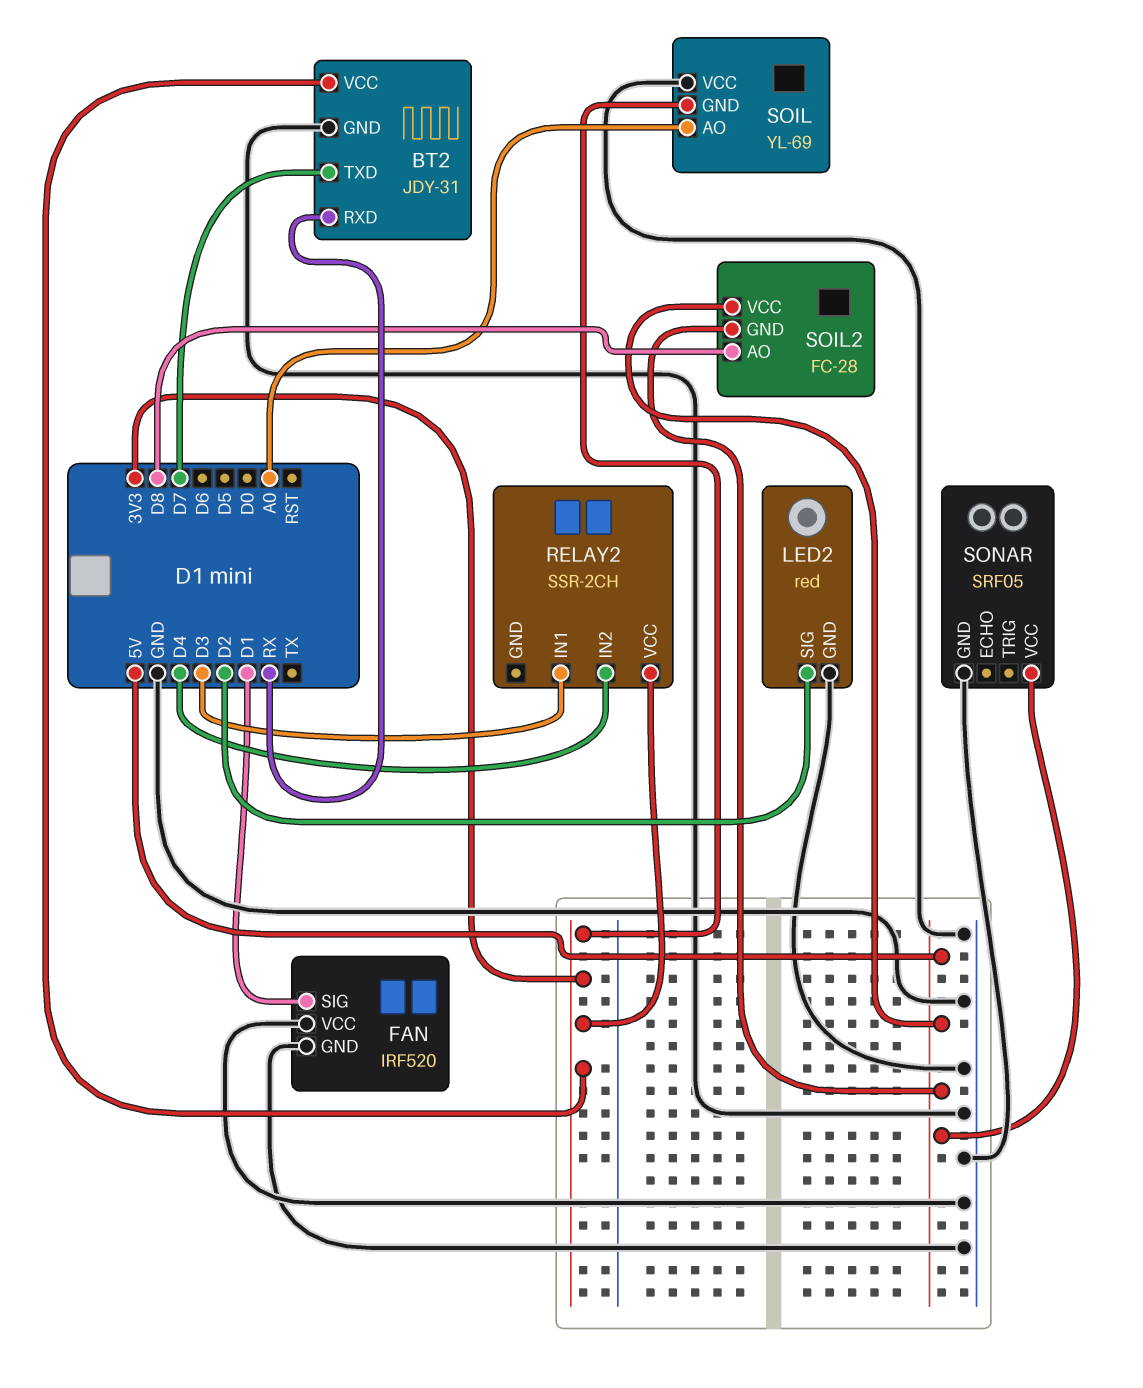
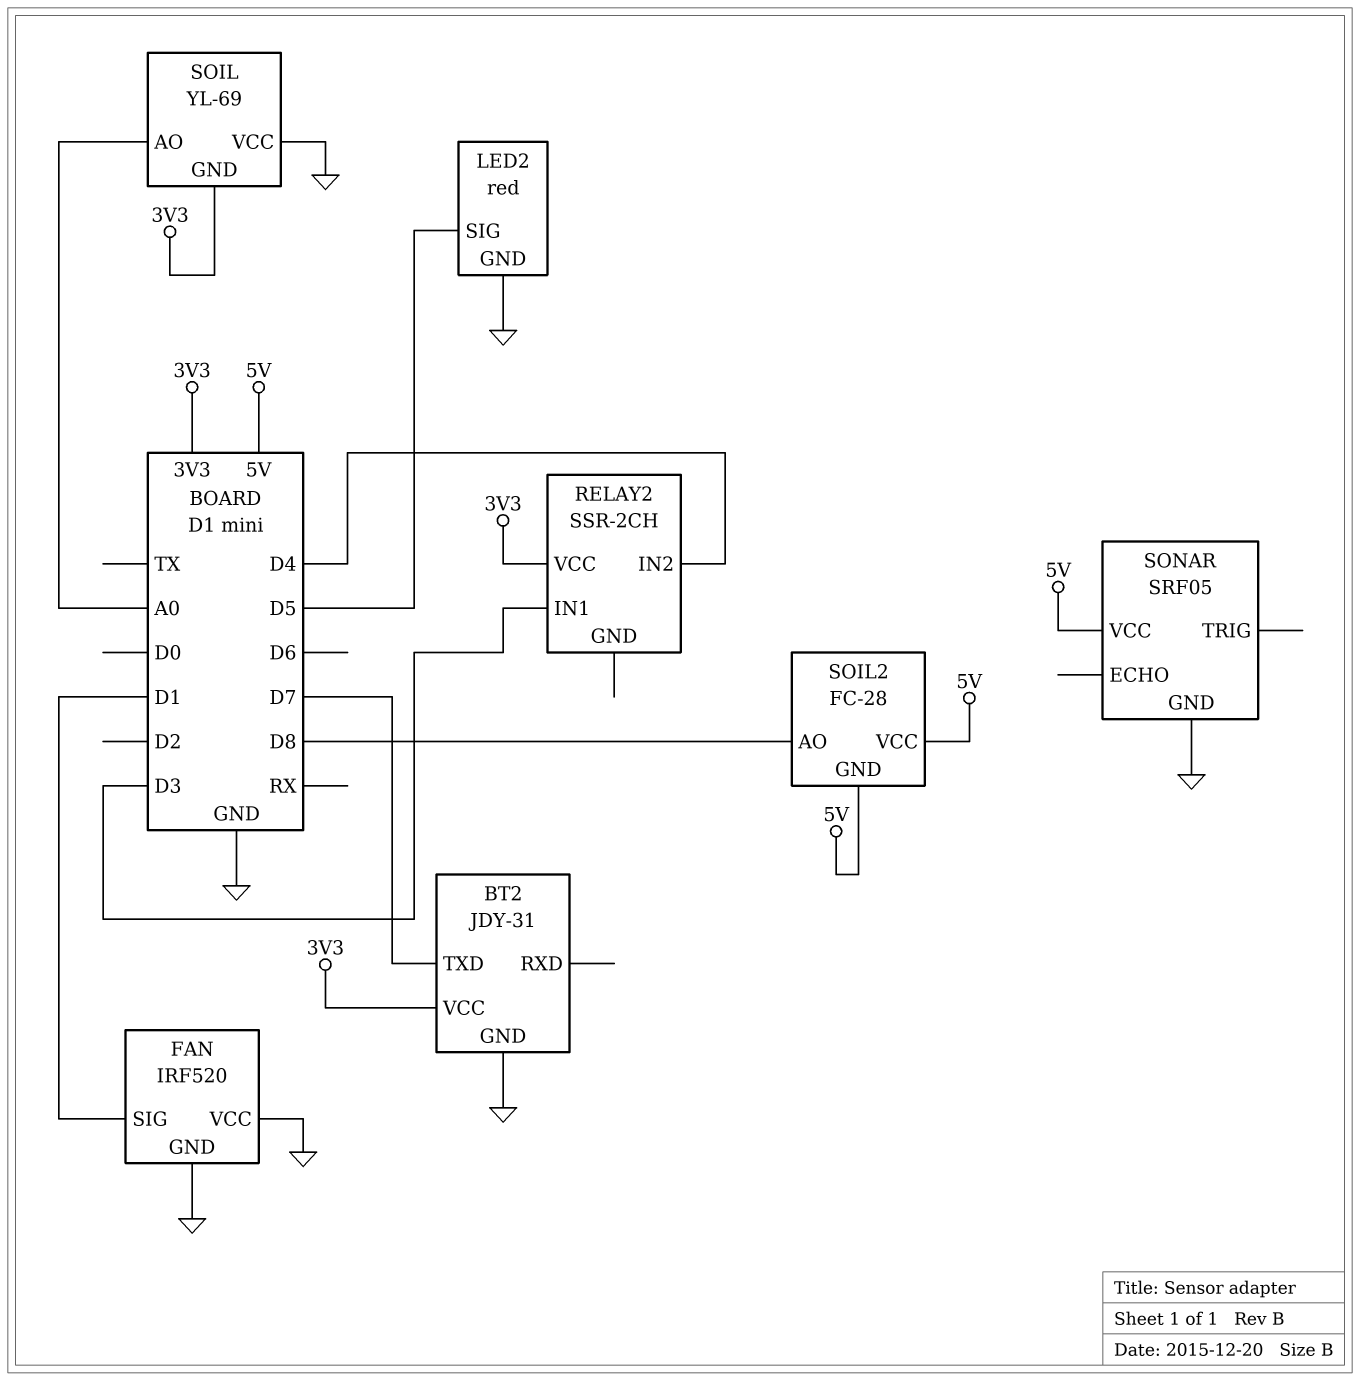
BT2 pin RXD: RX -> none
LED2 pin SIG: D2 -> D5

